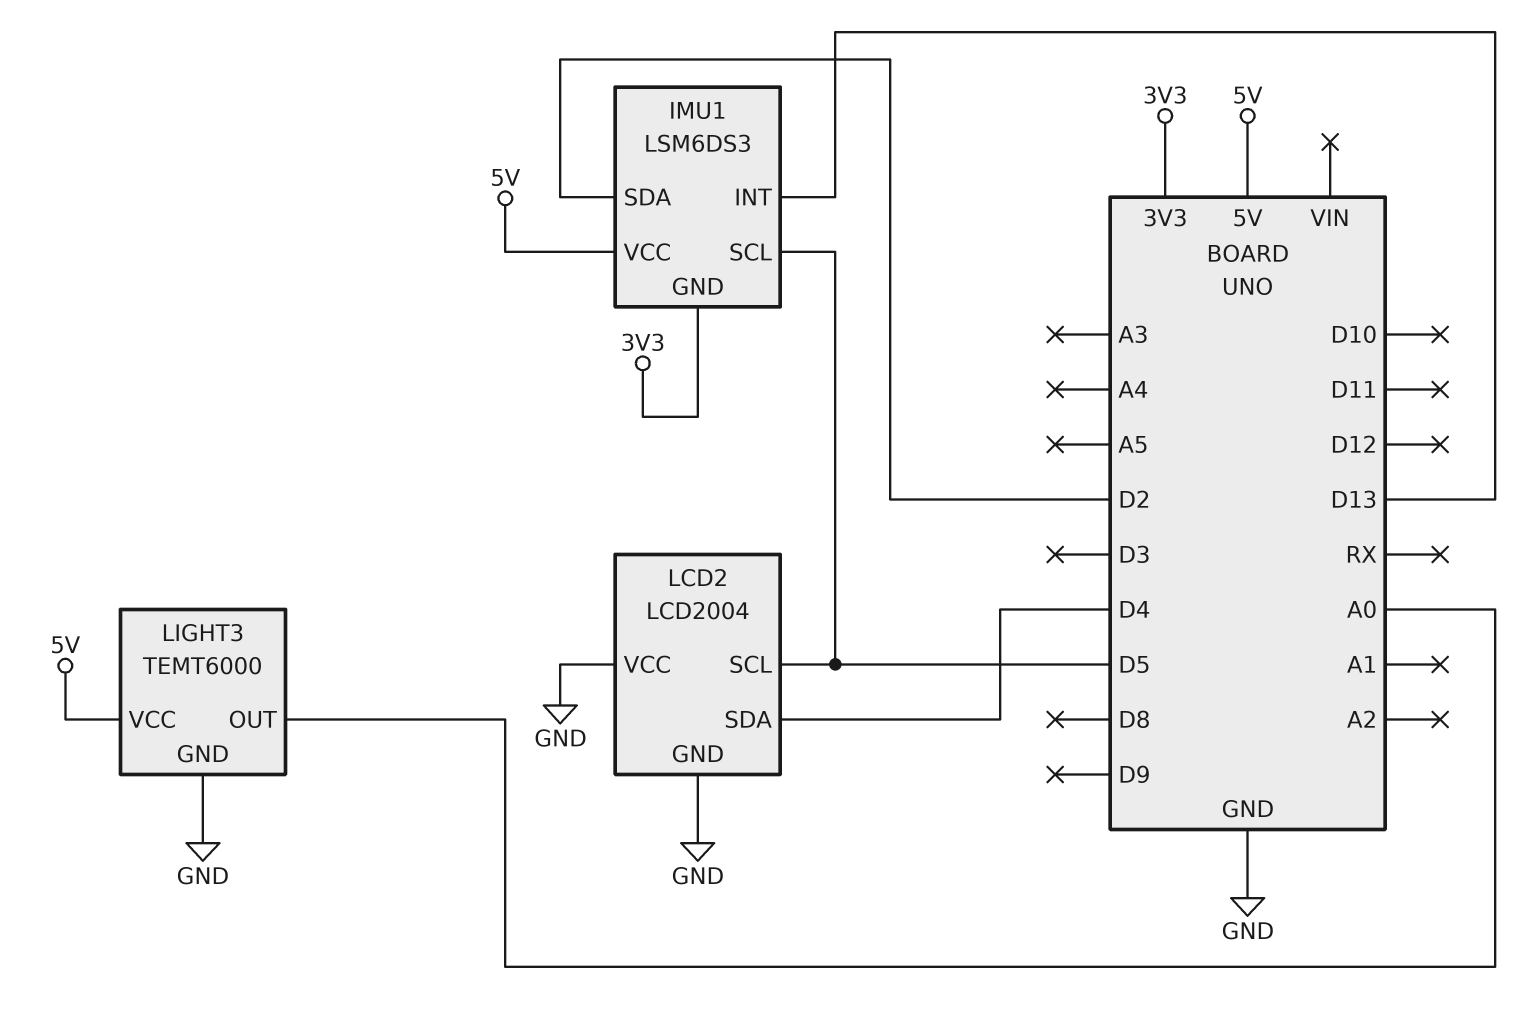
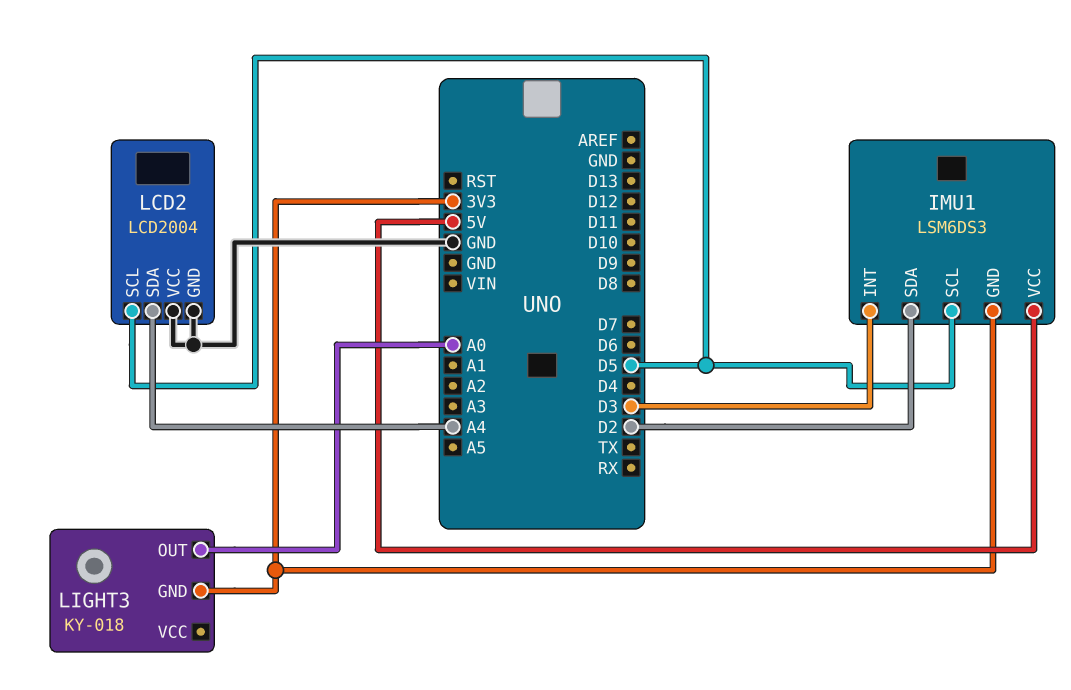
IMU1 pin INT: D13 -> D3
LCD2 pin SDA: D4 -> A4
LIGHT3: TEMT6000 -> KY-018
LIGHT3 pin GND: GND -> 3V3
LIGHT3 pin VCC: 5V -> none

